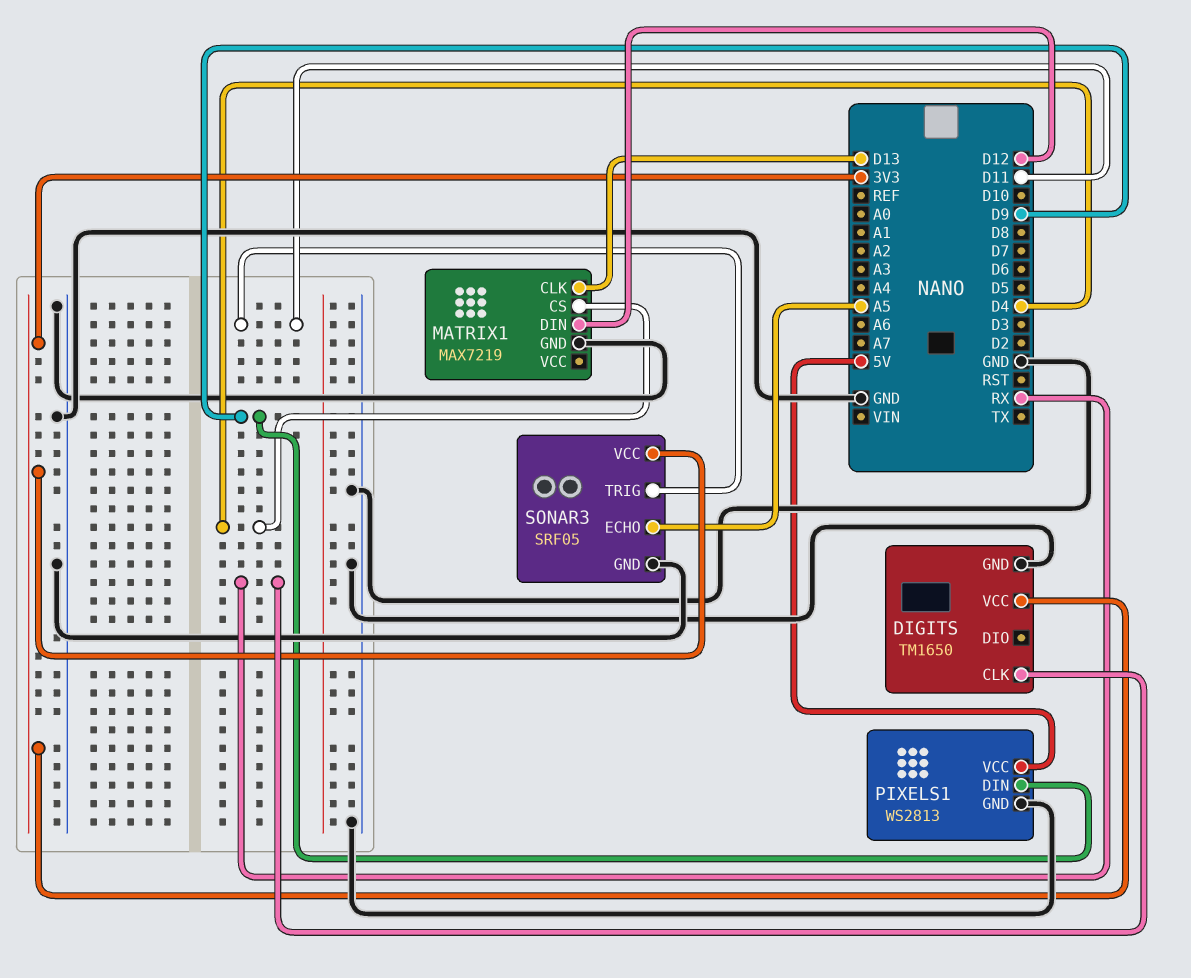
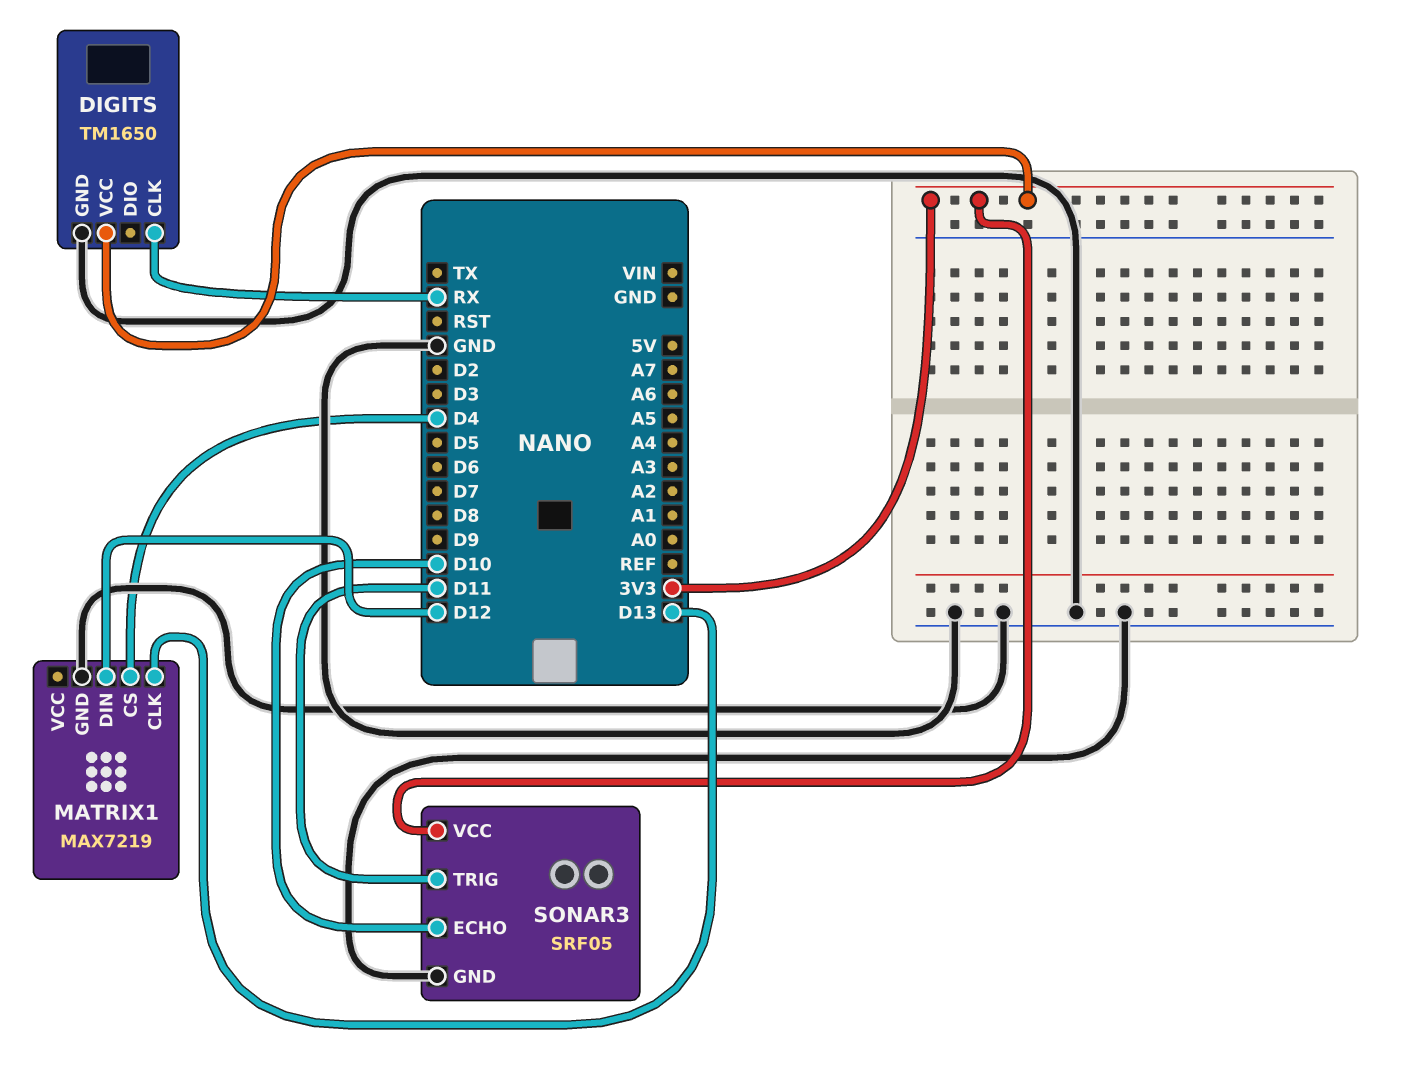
PIXELS1: WS2813 -> none
PIXELS1 pin DIN: D9 -> none
PIXELS1 pin GND: GND -> none
PIXELS1 pin VCC: 5V -> none
SONAR3 pin ECHO: A5 -> D10

